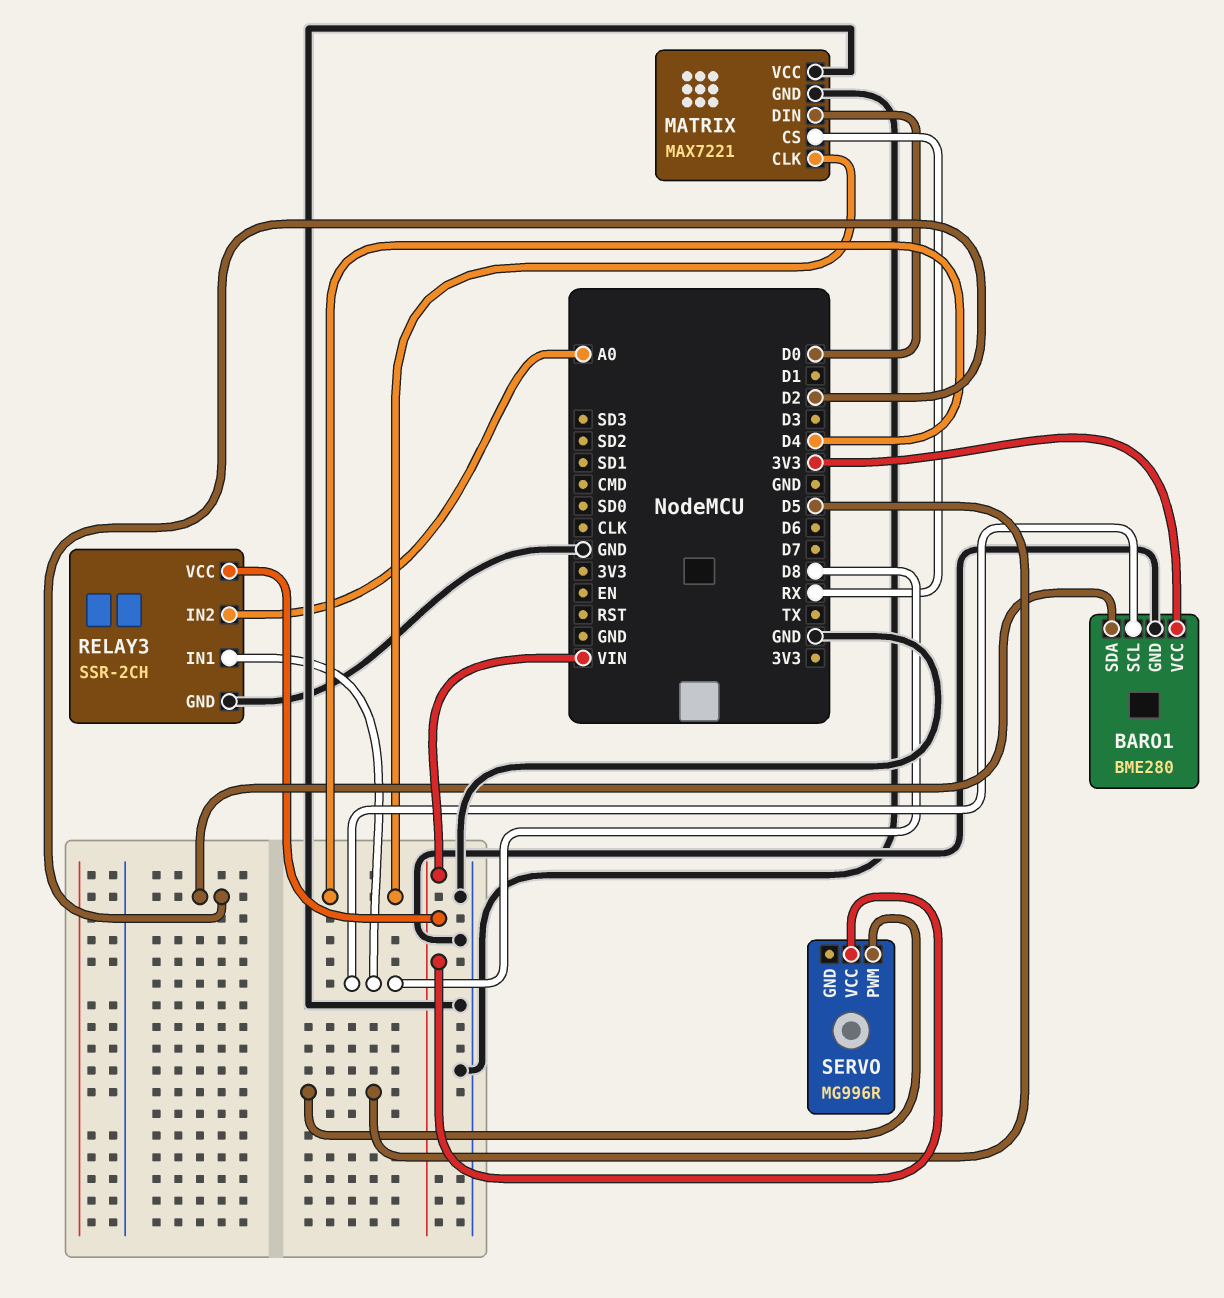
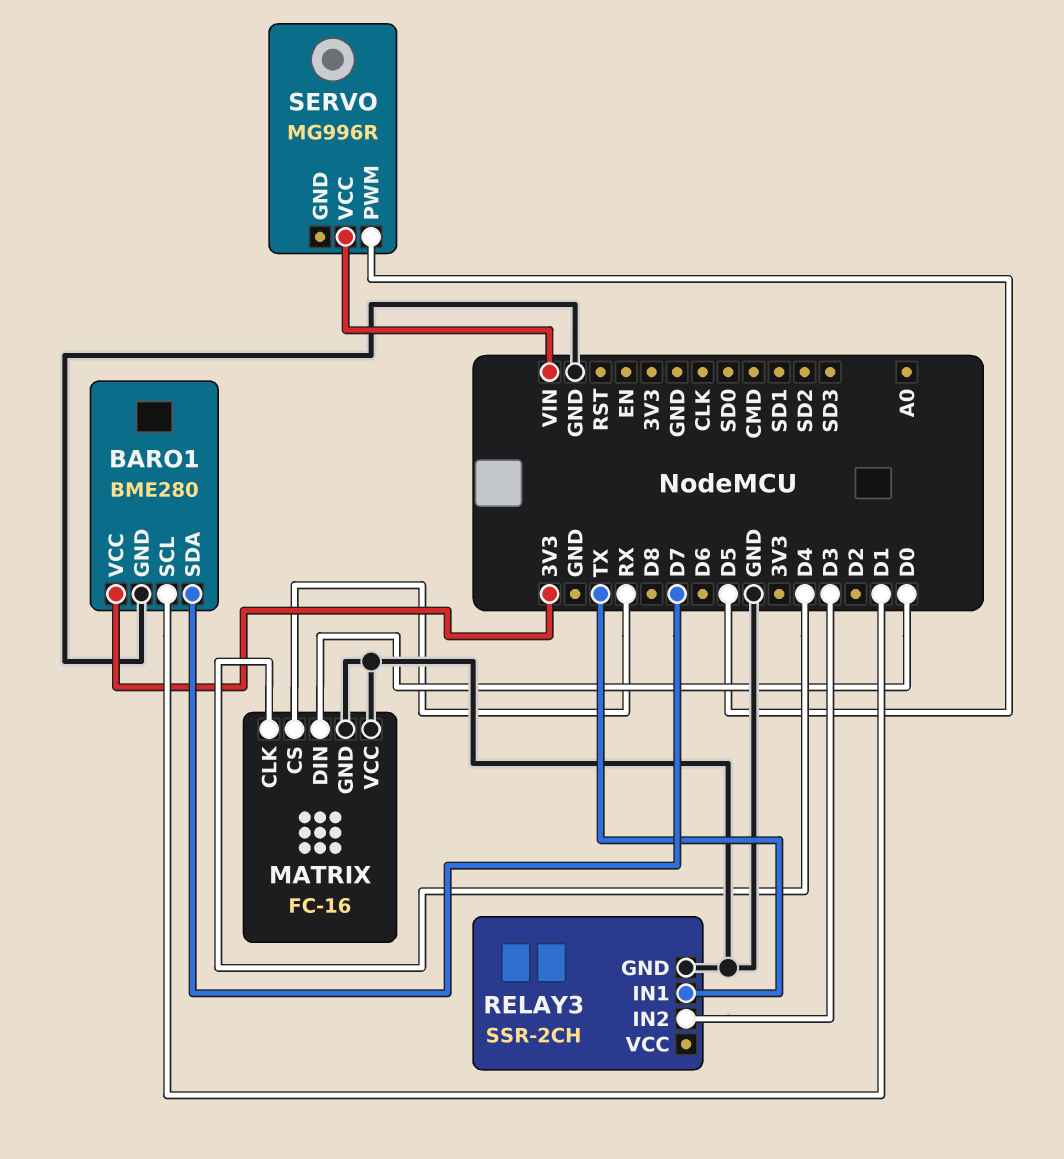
BARO1 pin SCL: D8 -> D1
BARO1 pin SDA: D2 -> D7
MATRIX: MAX7221 -> FC-16
RELAY3 pin IN1: D8 -> TX
RELAY3 pin IN2: A0 -> D3
RELAY3 pin VCC: VIN -> none

